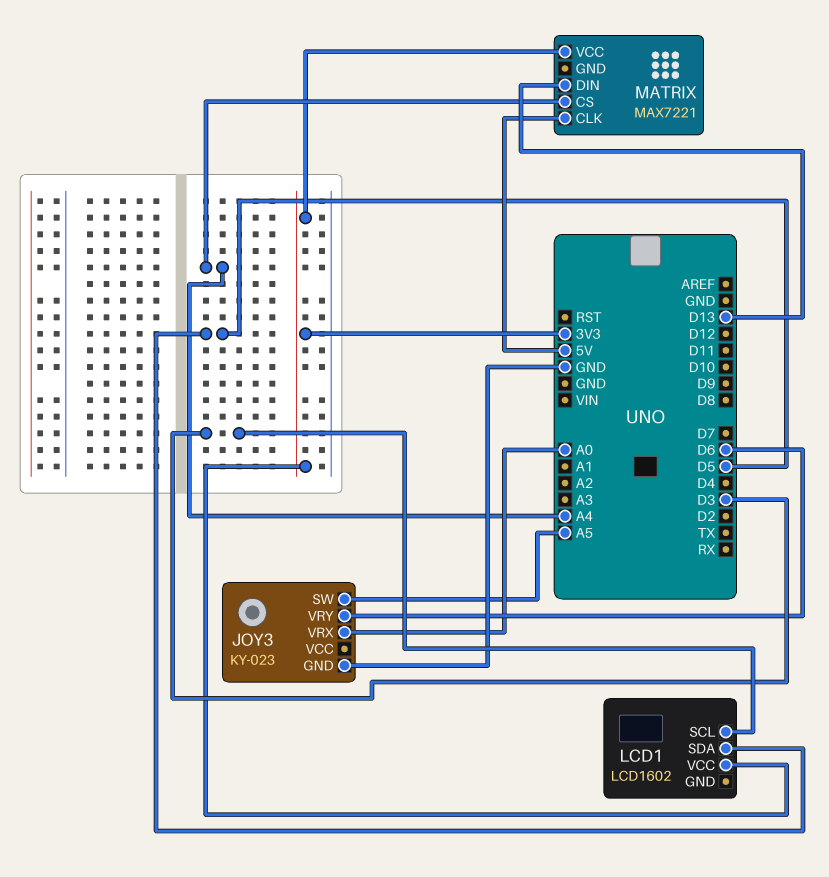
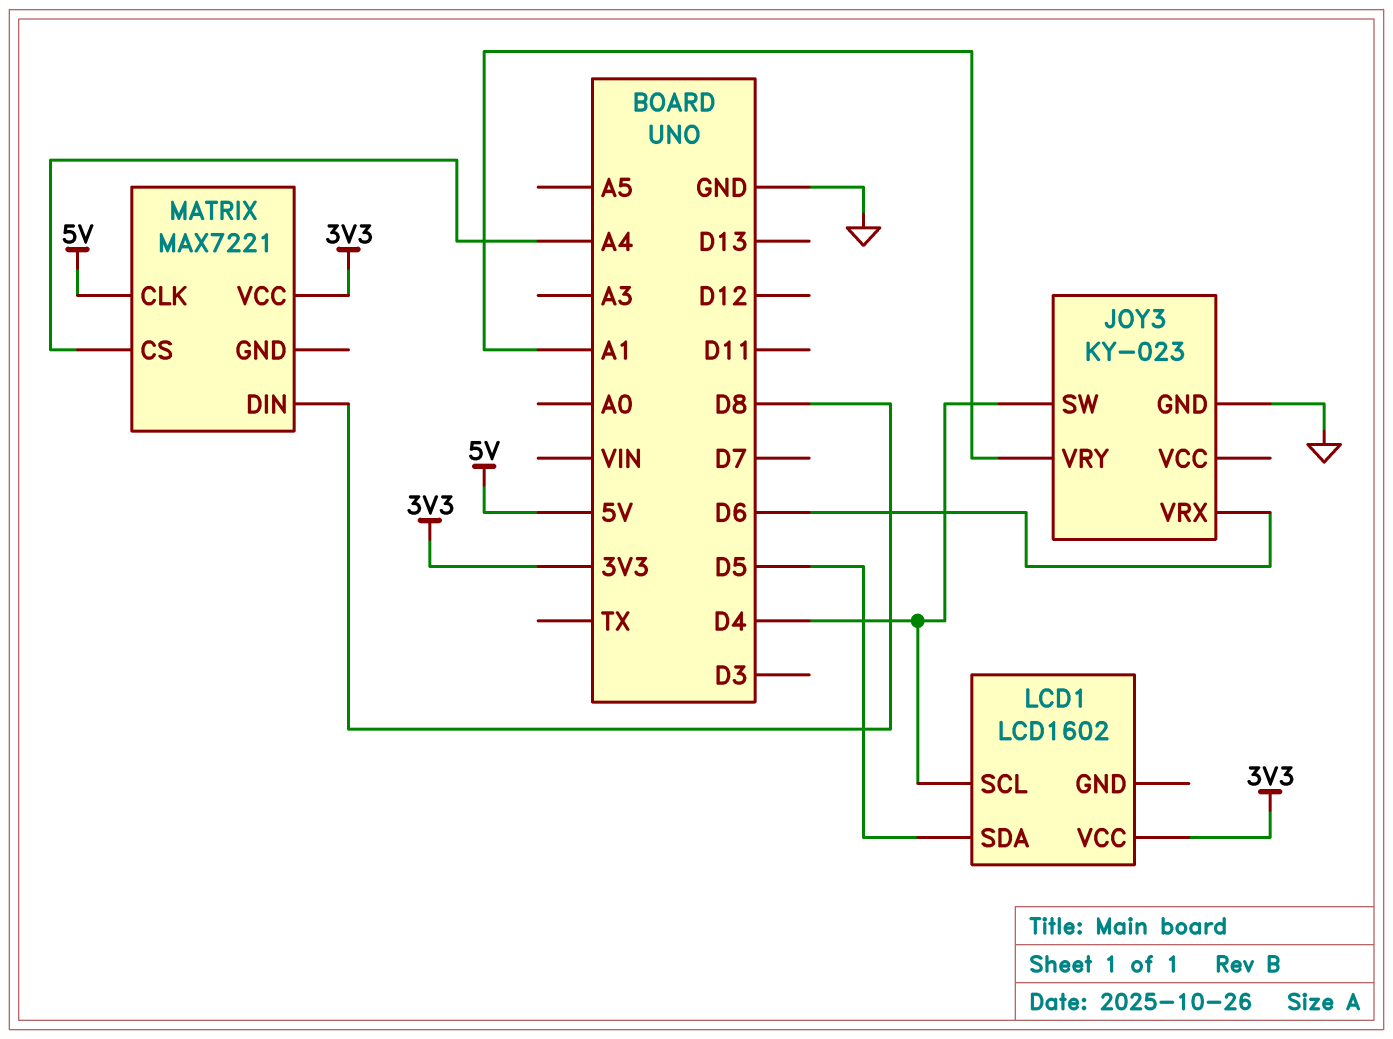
JOY3 pin SW: A5 -> D4
JOY3 pin VRX: A0 -> D6
JOY3 pin VRY: D6 -> A1
LCD1 pin SCL: D3 -> D4
MATRIX pin DIN: D13 -> D8

